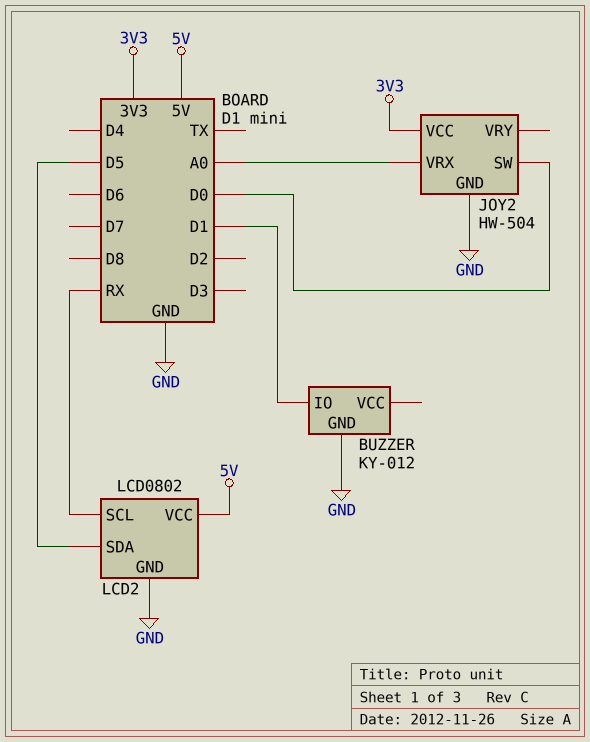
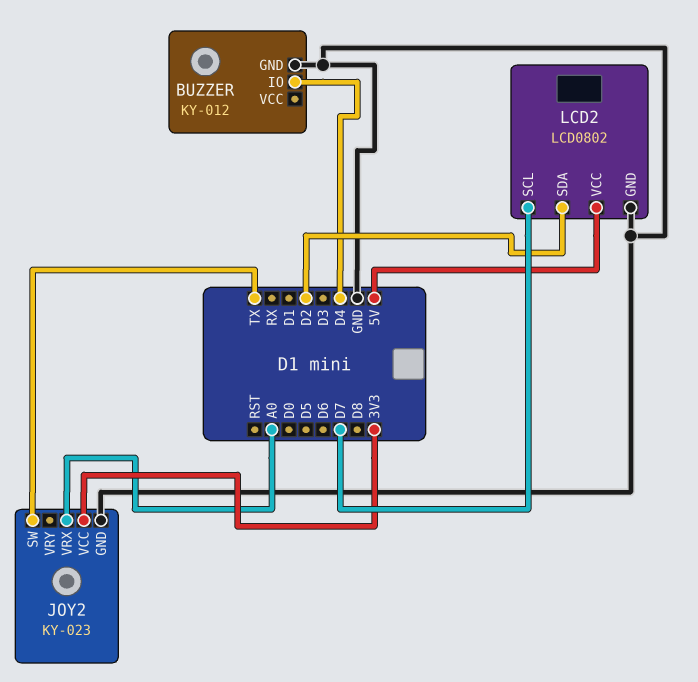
BUZZER pin IO: D1 -> D4
JOY2: HW-504 -> KY-023
JOY2 pin SW: D0 -> TX
LCD2 pin SCL: RX -> D7
LCD2 pin SDA: D5 -> D2

